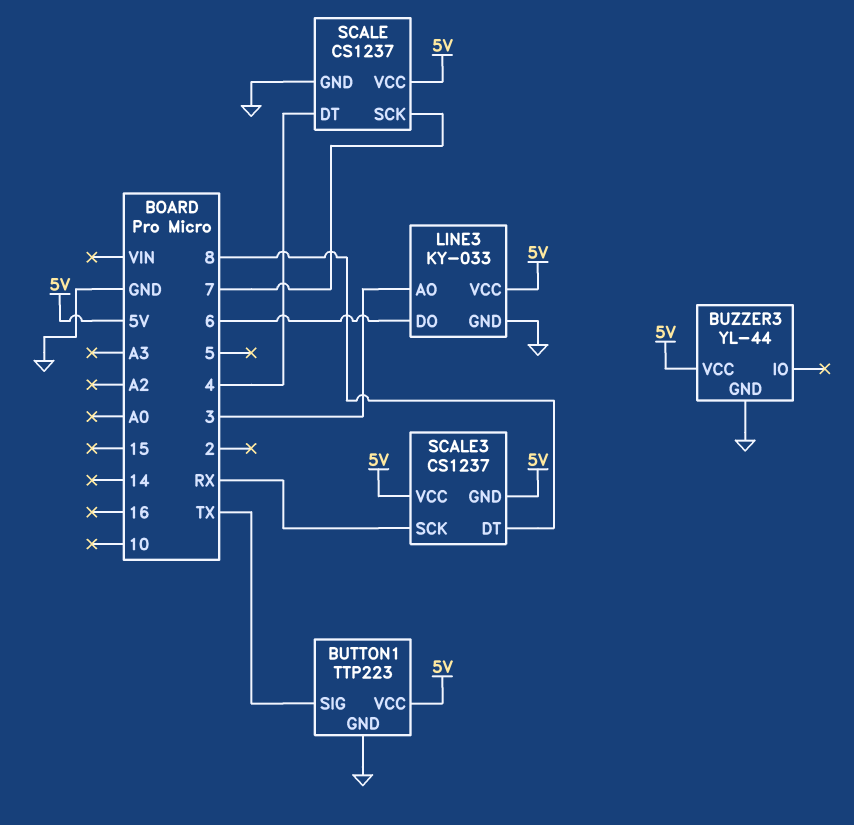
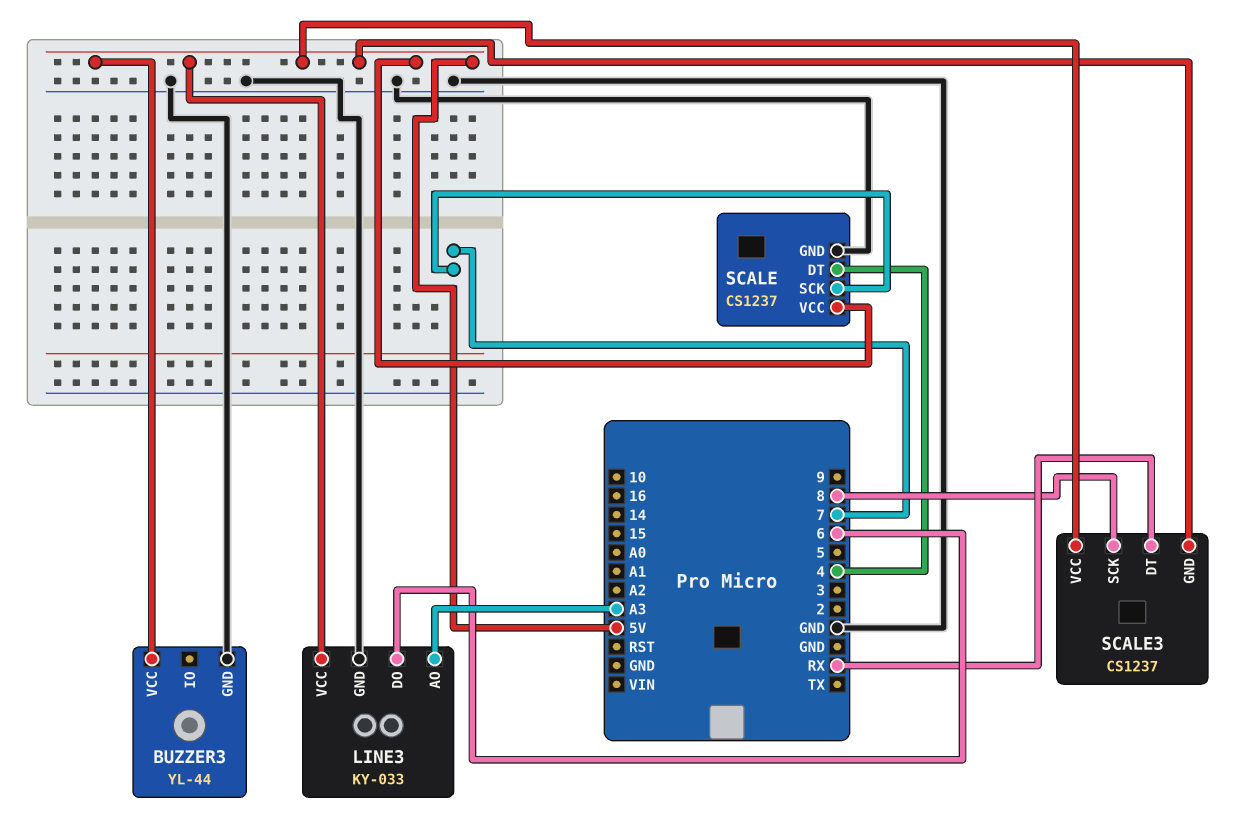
BUTTON1: TTP223 -> none
BUTTON1 pin GND: GND -> none
BUTTON1 pin SIG: TX -> none
BUTTON1 pin VCC: 5V -> none
LINE3 pin AO: 3 -> A3
SCALE3 pin DT: 8 -> RX
SCALE3 pin SCK: RX -> 8

